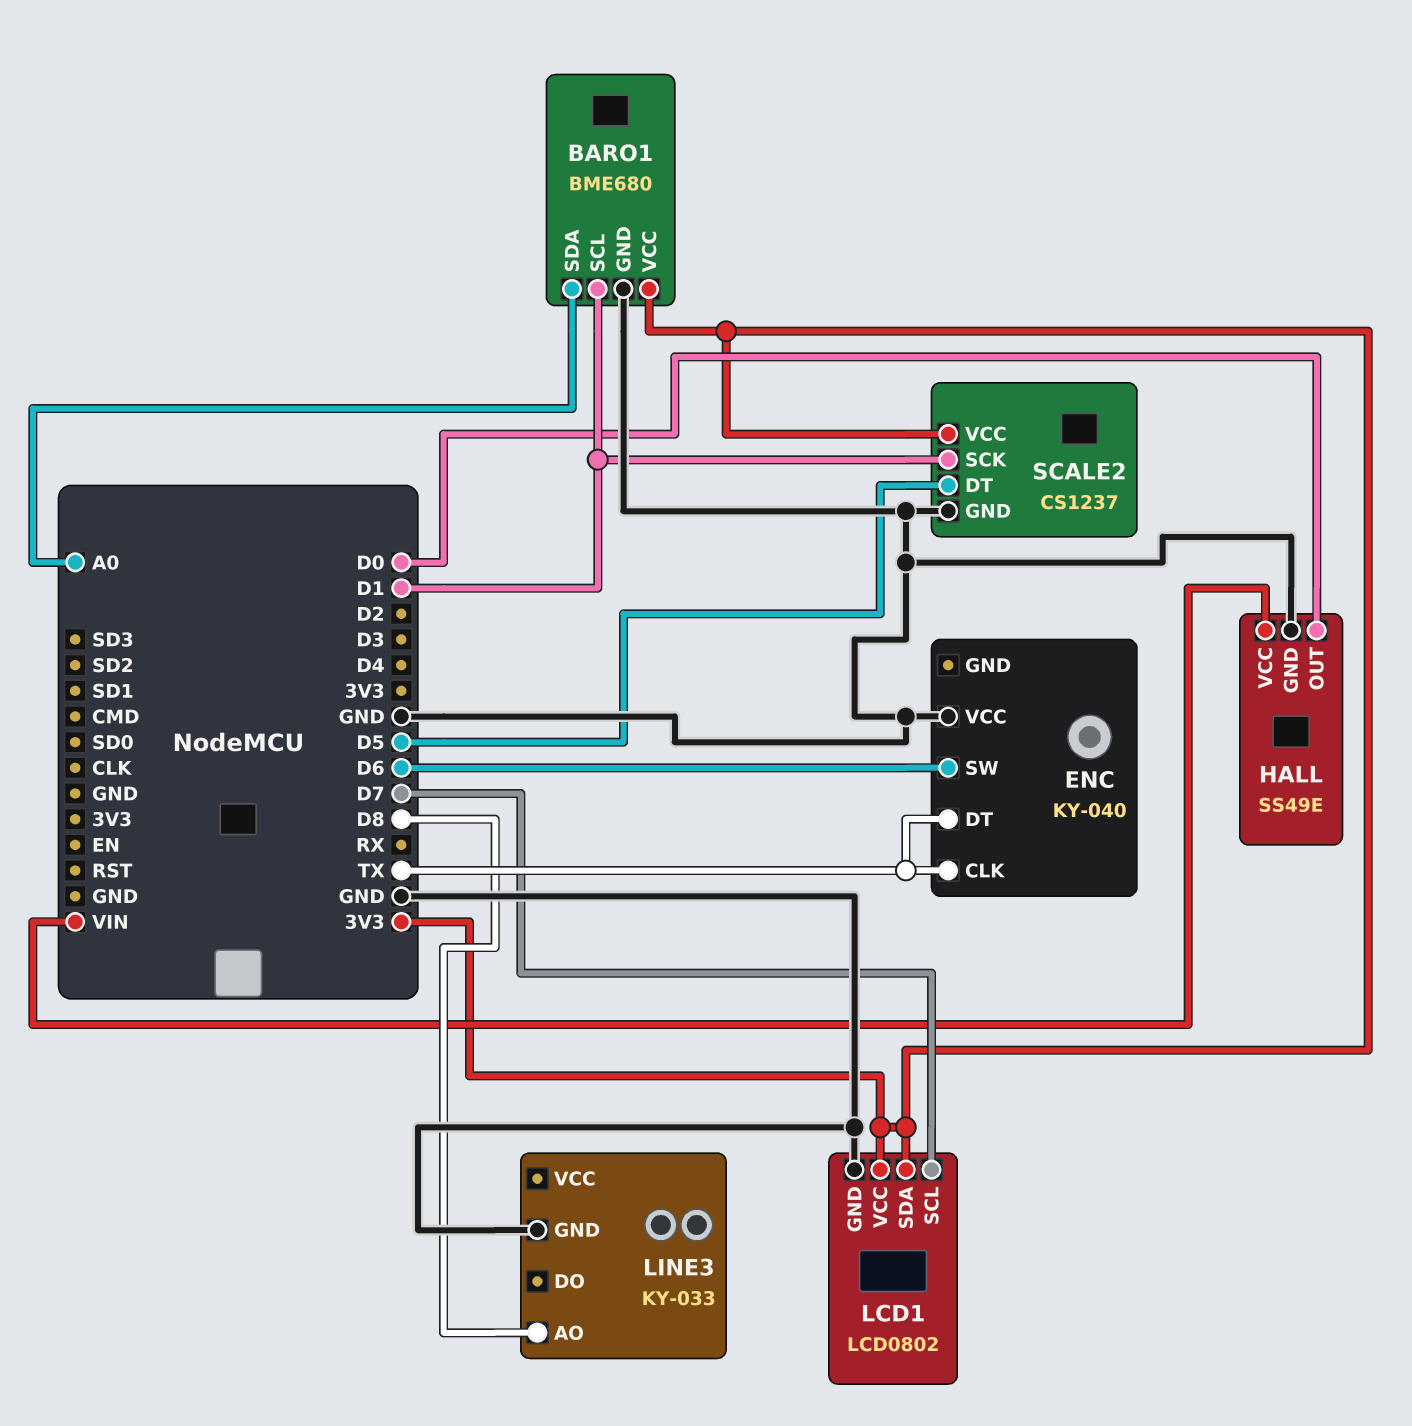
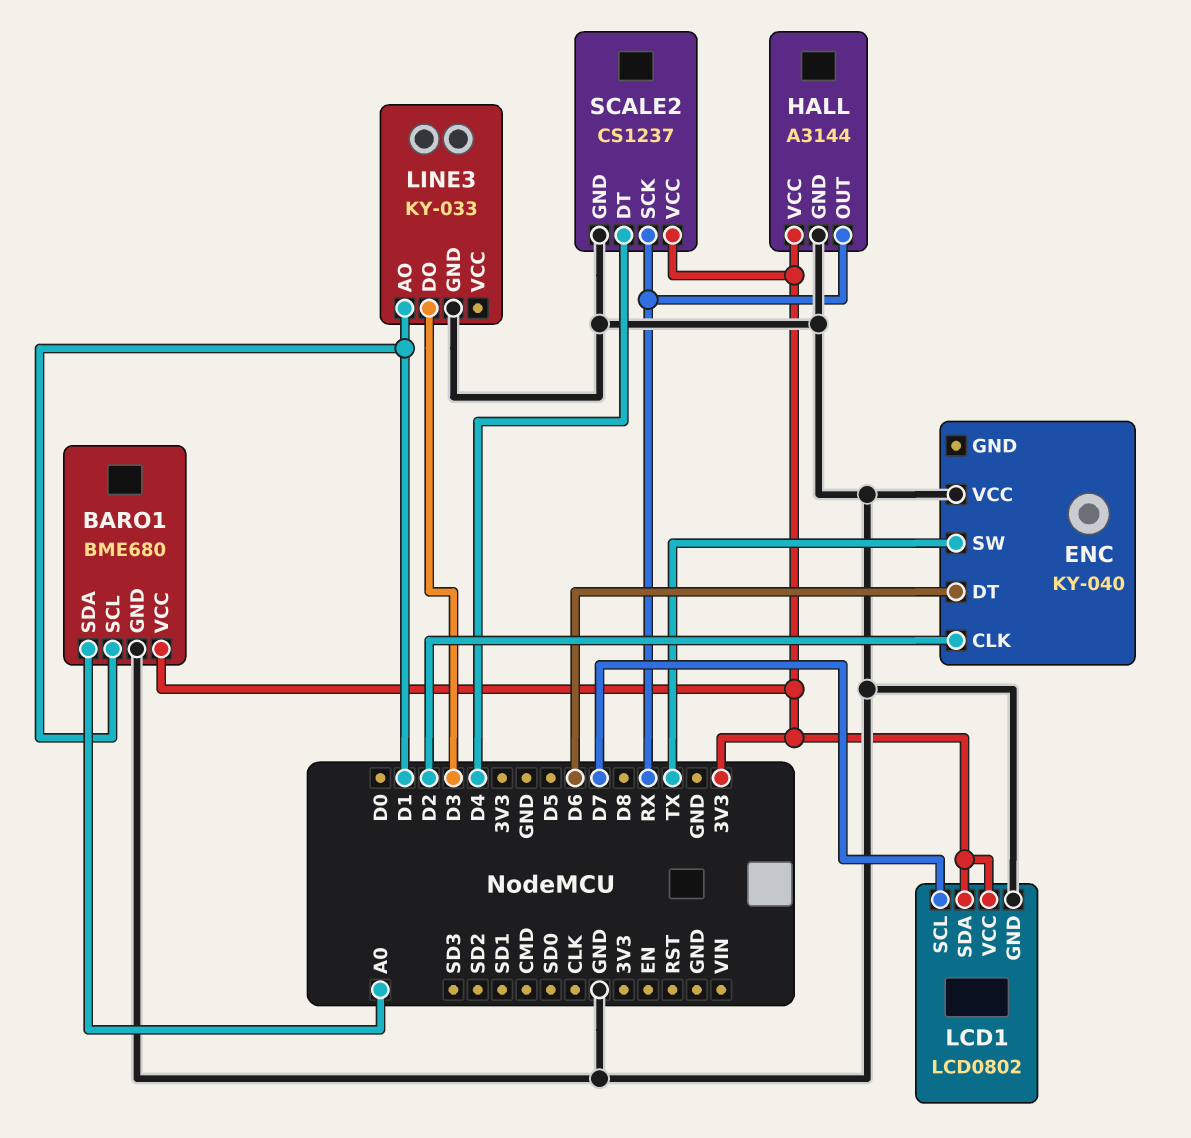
ENC pin CLK: TX -> D2
ENC pin DT: TX -> D6
ENC pin SW: D6 -> TX
HALL: SS49E -> A3144
HALL pin OUT: D0 -> RX
HALL pin VCC: VIN -> 3V3
LINE3 pin AO: D8 -> D1
LINE3 pin DO: none -> D3
SCALE2 pin DT: D5 -> D4
SCALE2 pin SCK: D1 -> RX

